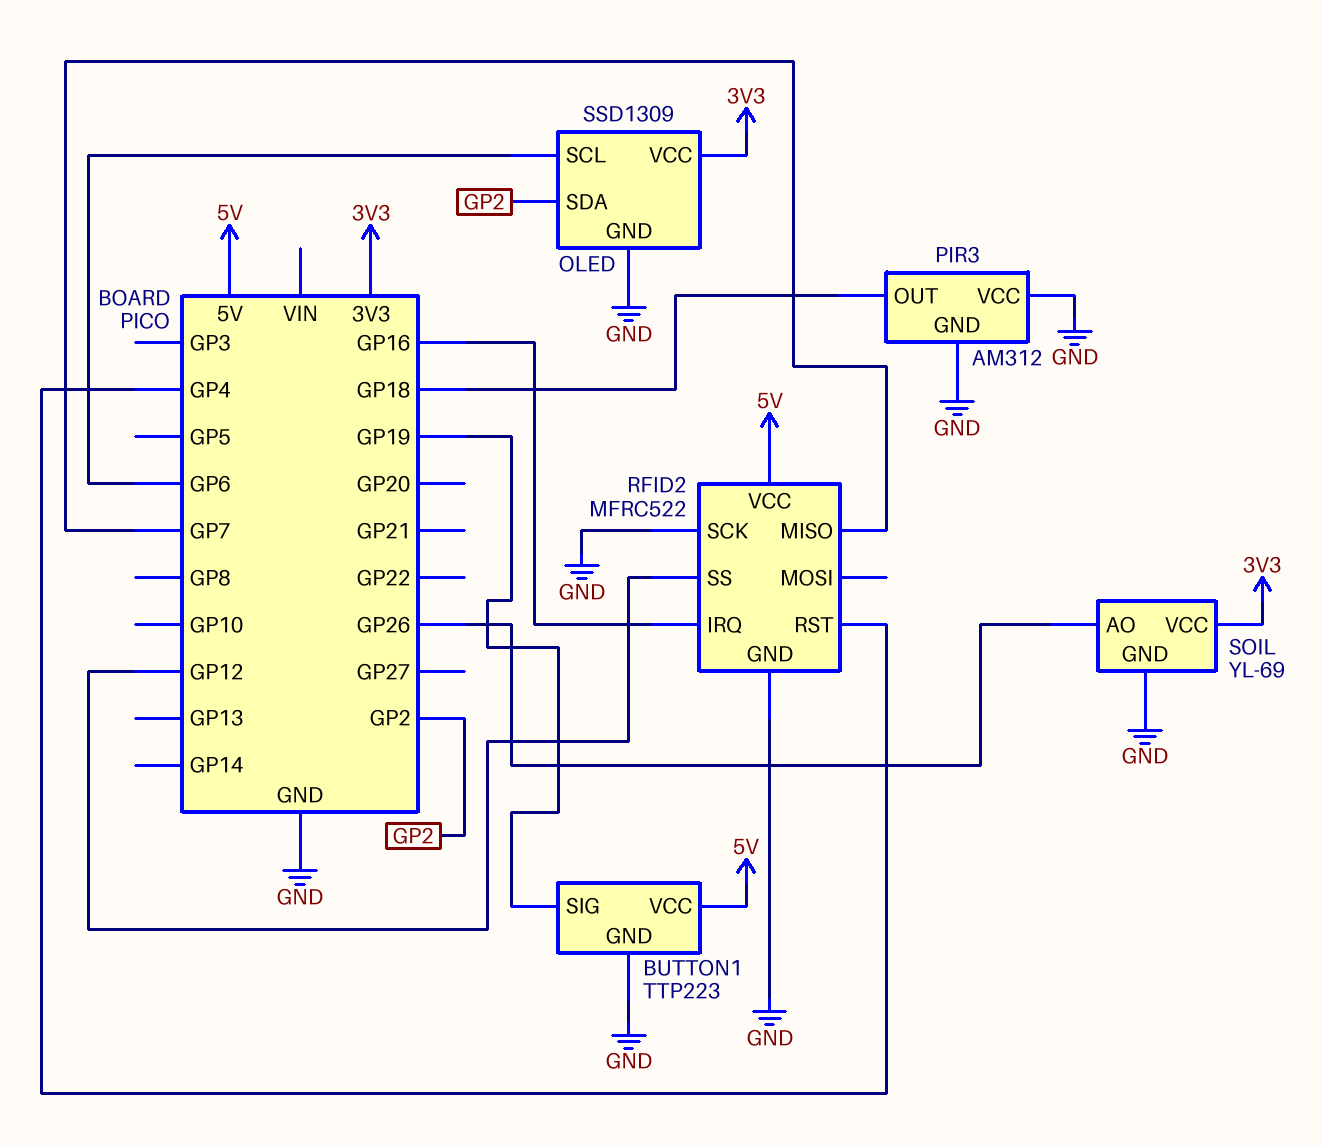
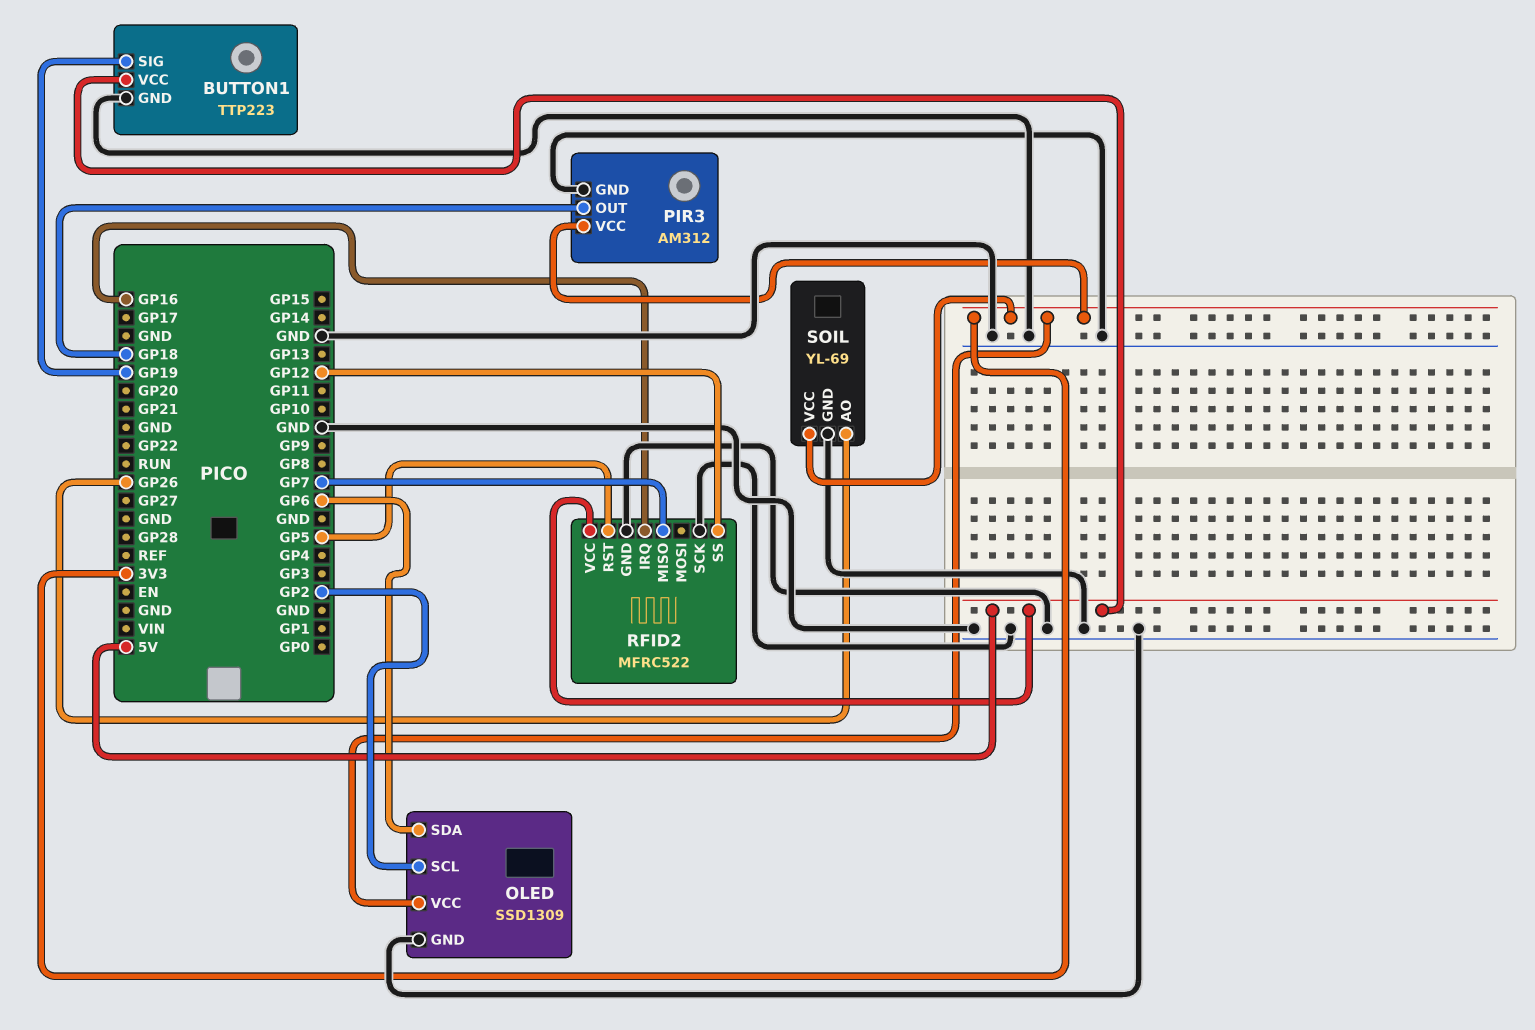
OLED pin SCL: GP6 -> GP2
OLED pin SDA: GP2 -> GP6
PIR3 pin VCC: GND -> 3V3
RFID2 pin RST: GP4 -> GP5

